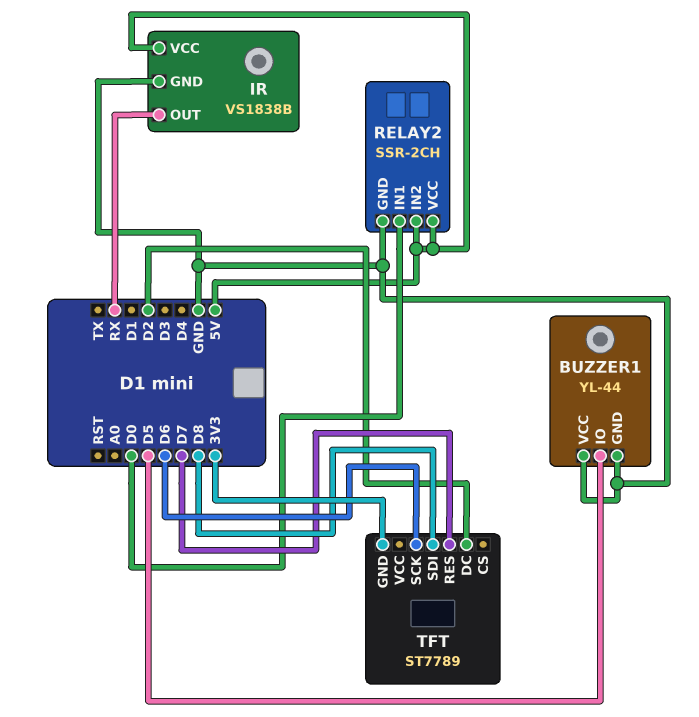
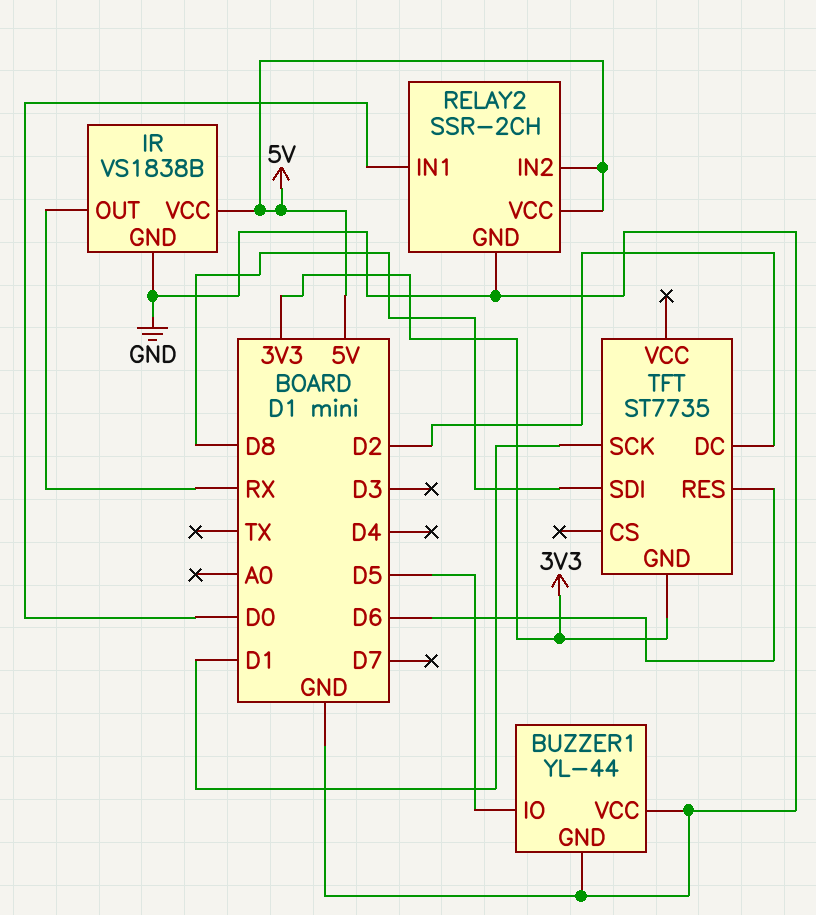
TFT: ST7789 -> ST7735
TFT pin RES: D7 -> D6
TFT pin SCK: D6 -> D1

